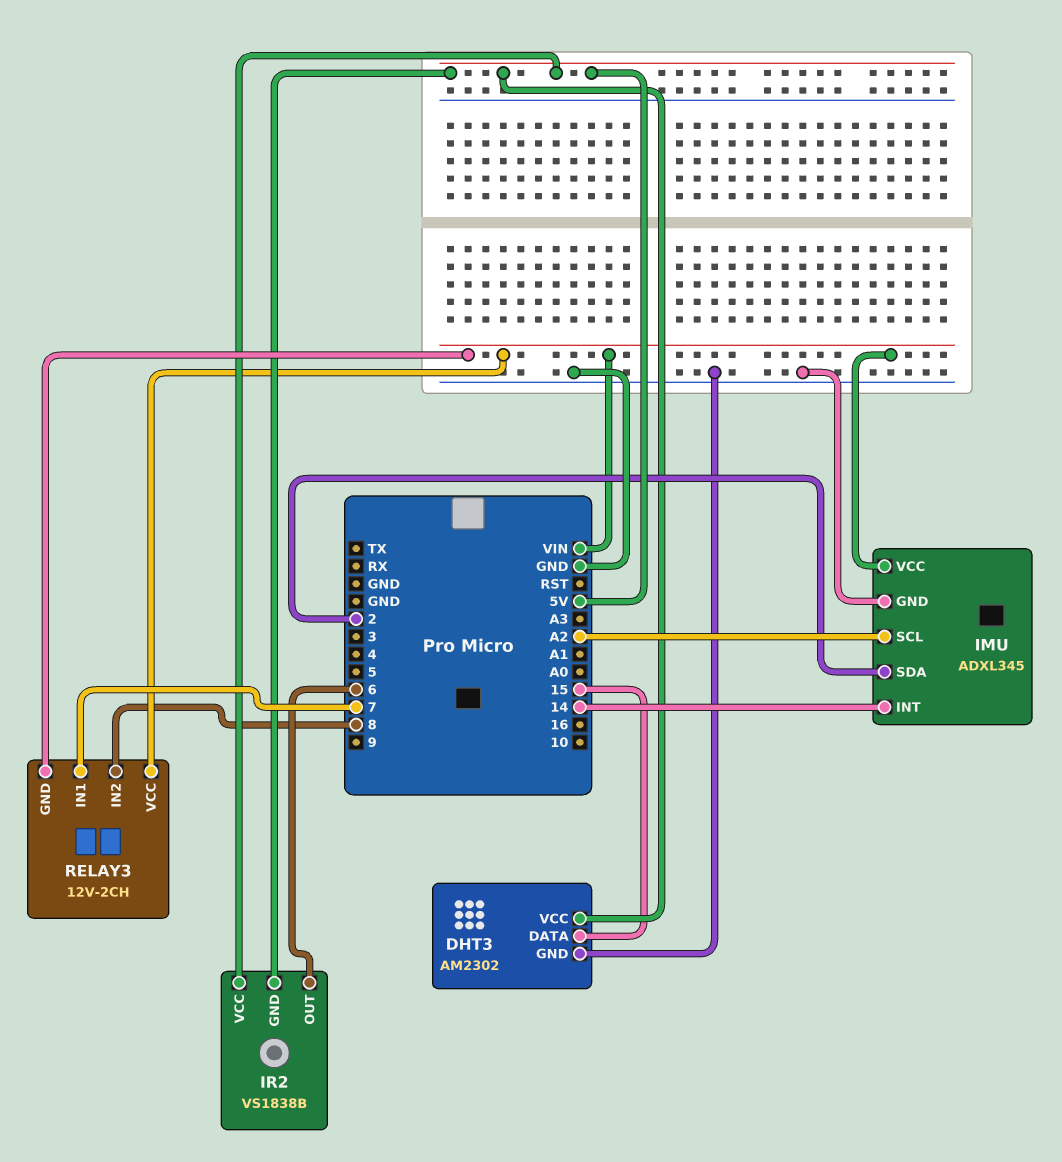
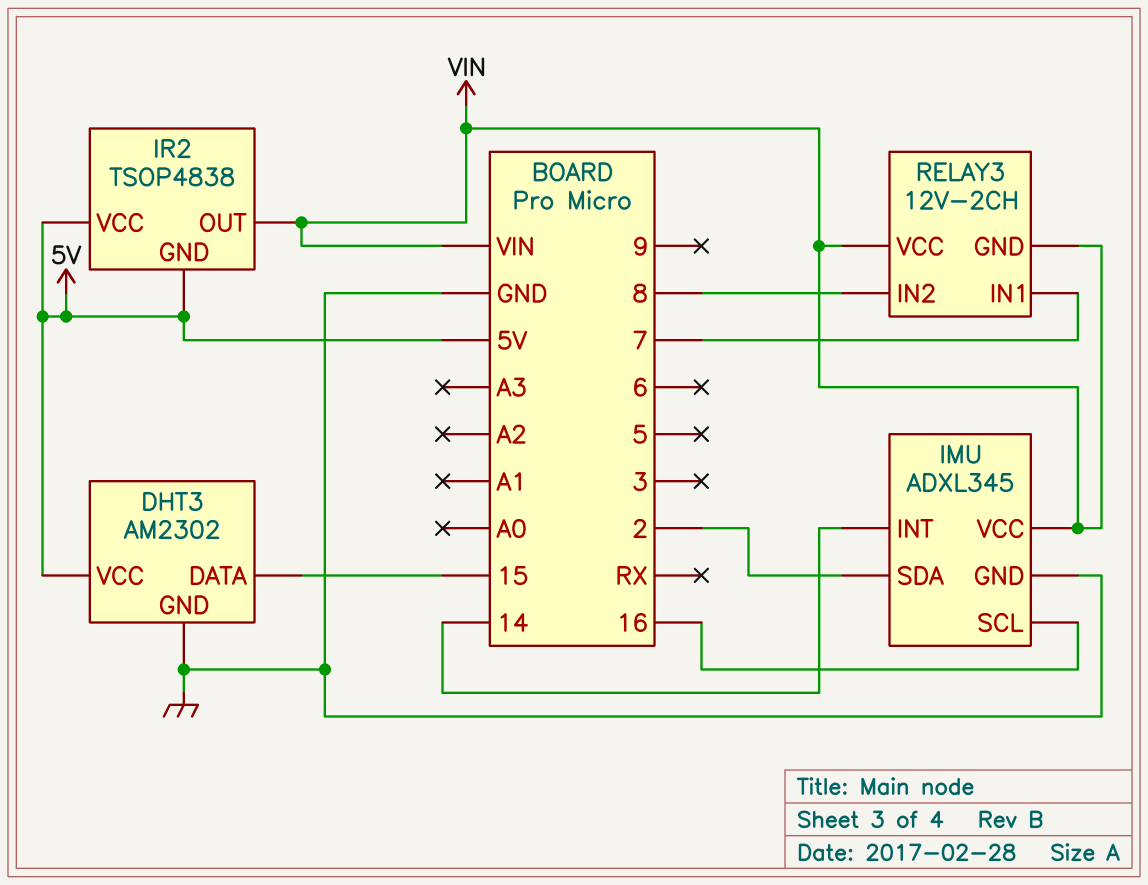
IMU pin SCL: A2 -> 16
IR2: VS1838B -> TSOP4838
IR2 pin OUT: 6 -> VIN

